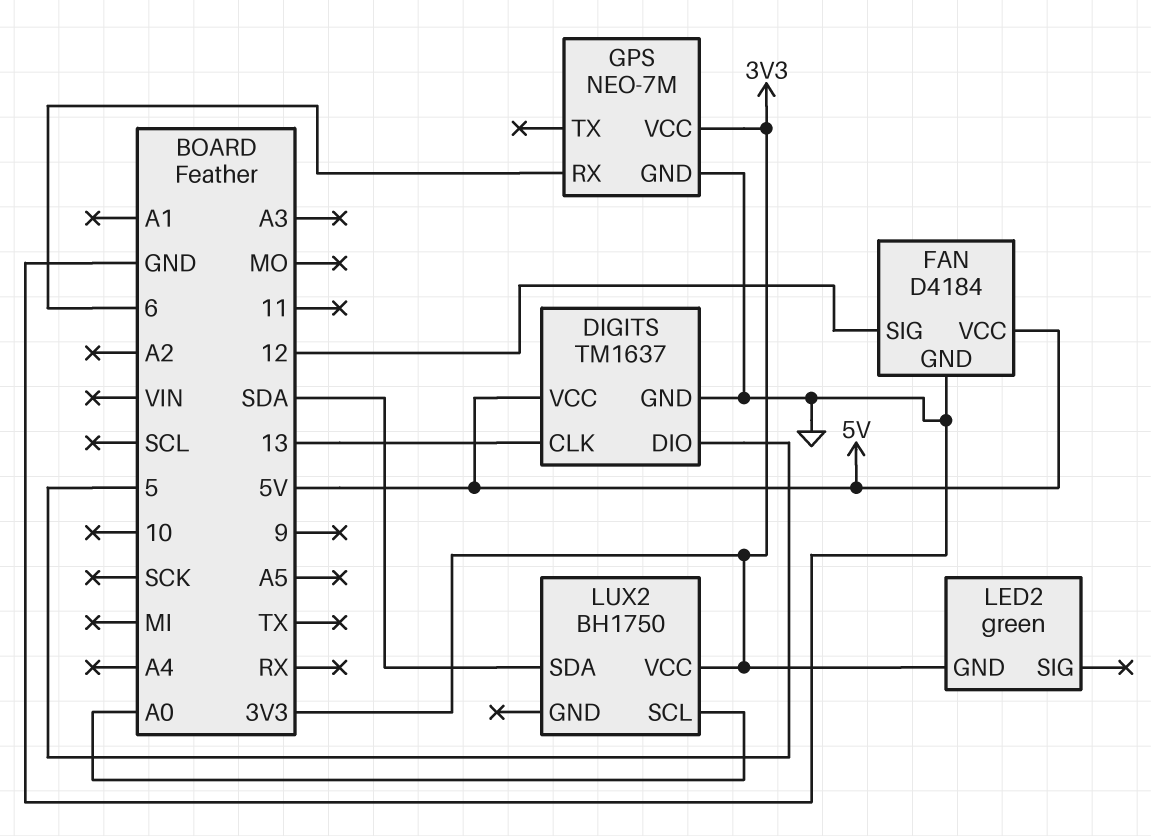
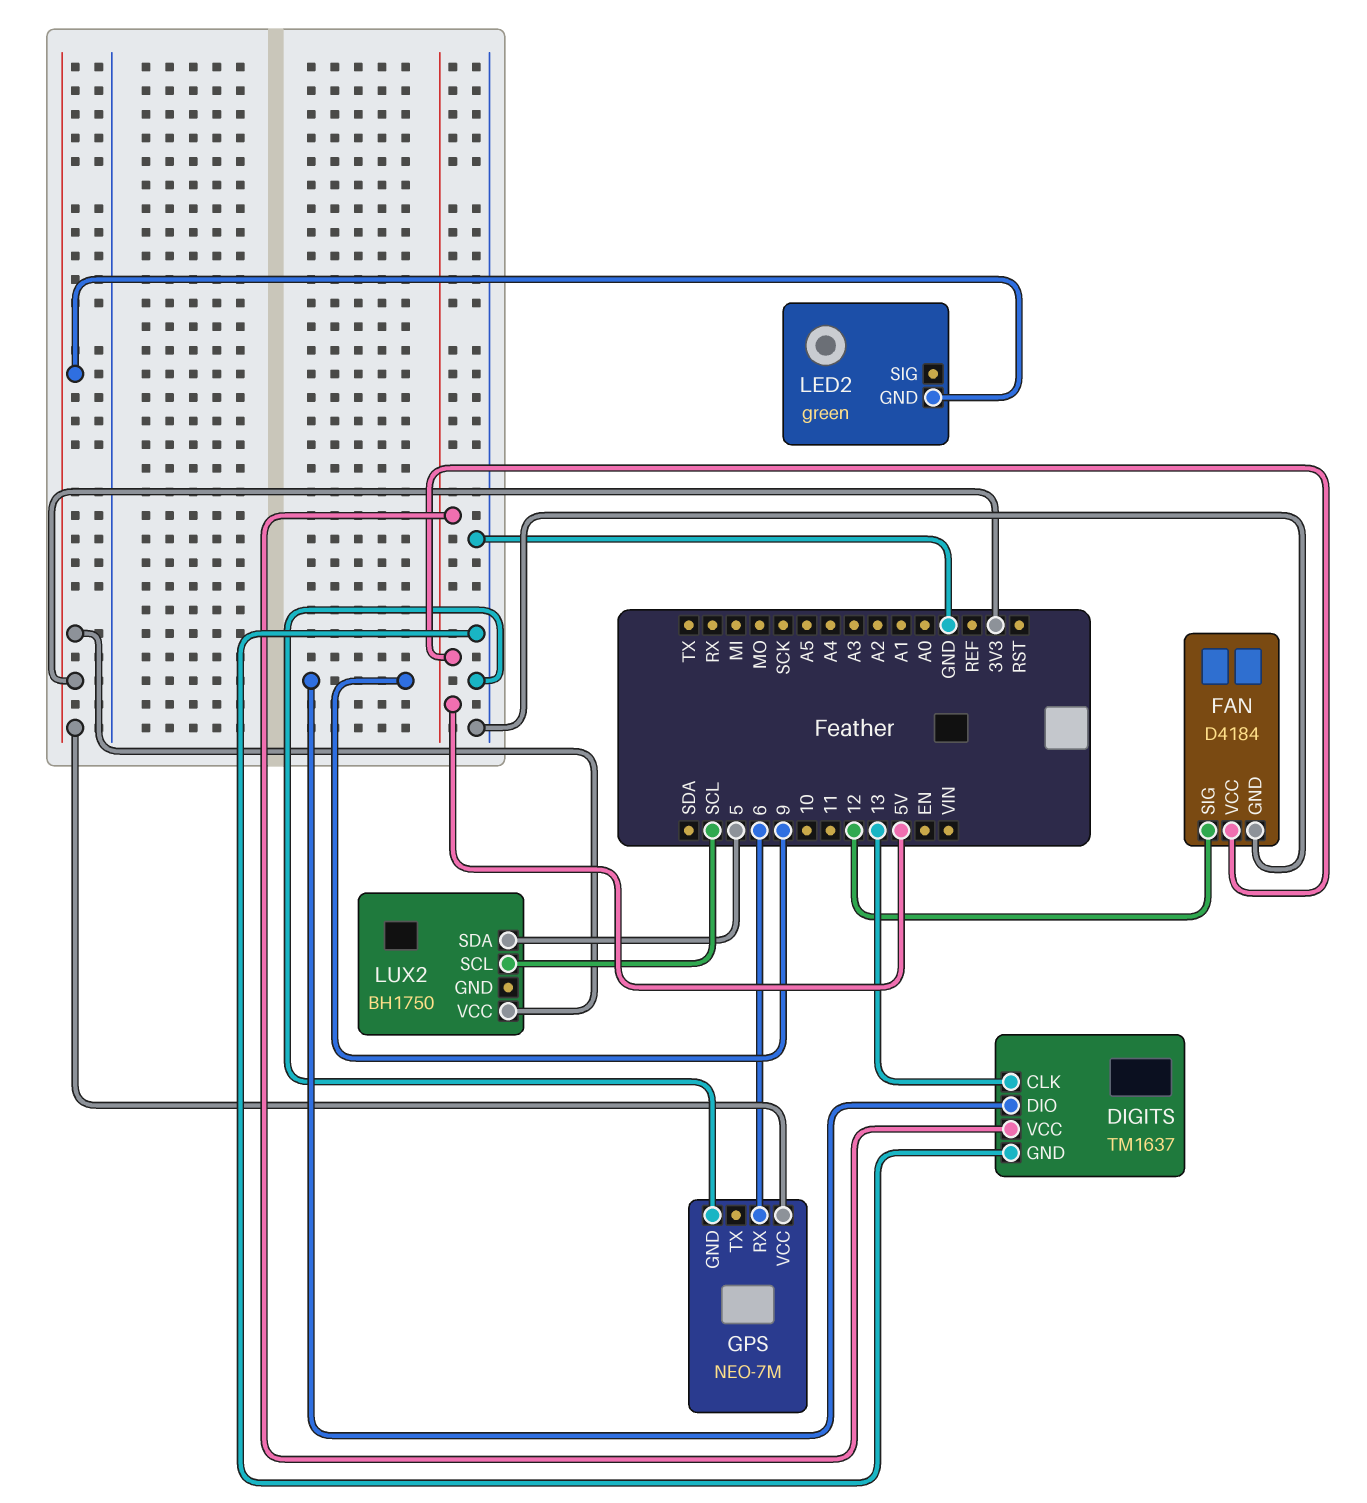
DIGITS pin DIO: 5 -> 9
LUX2 pin SCL: A0 -> SCL
LUX2 pin SDA: SDA -> 5

